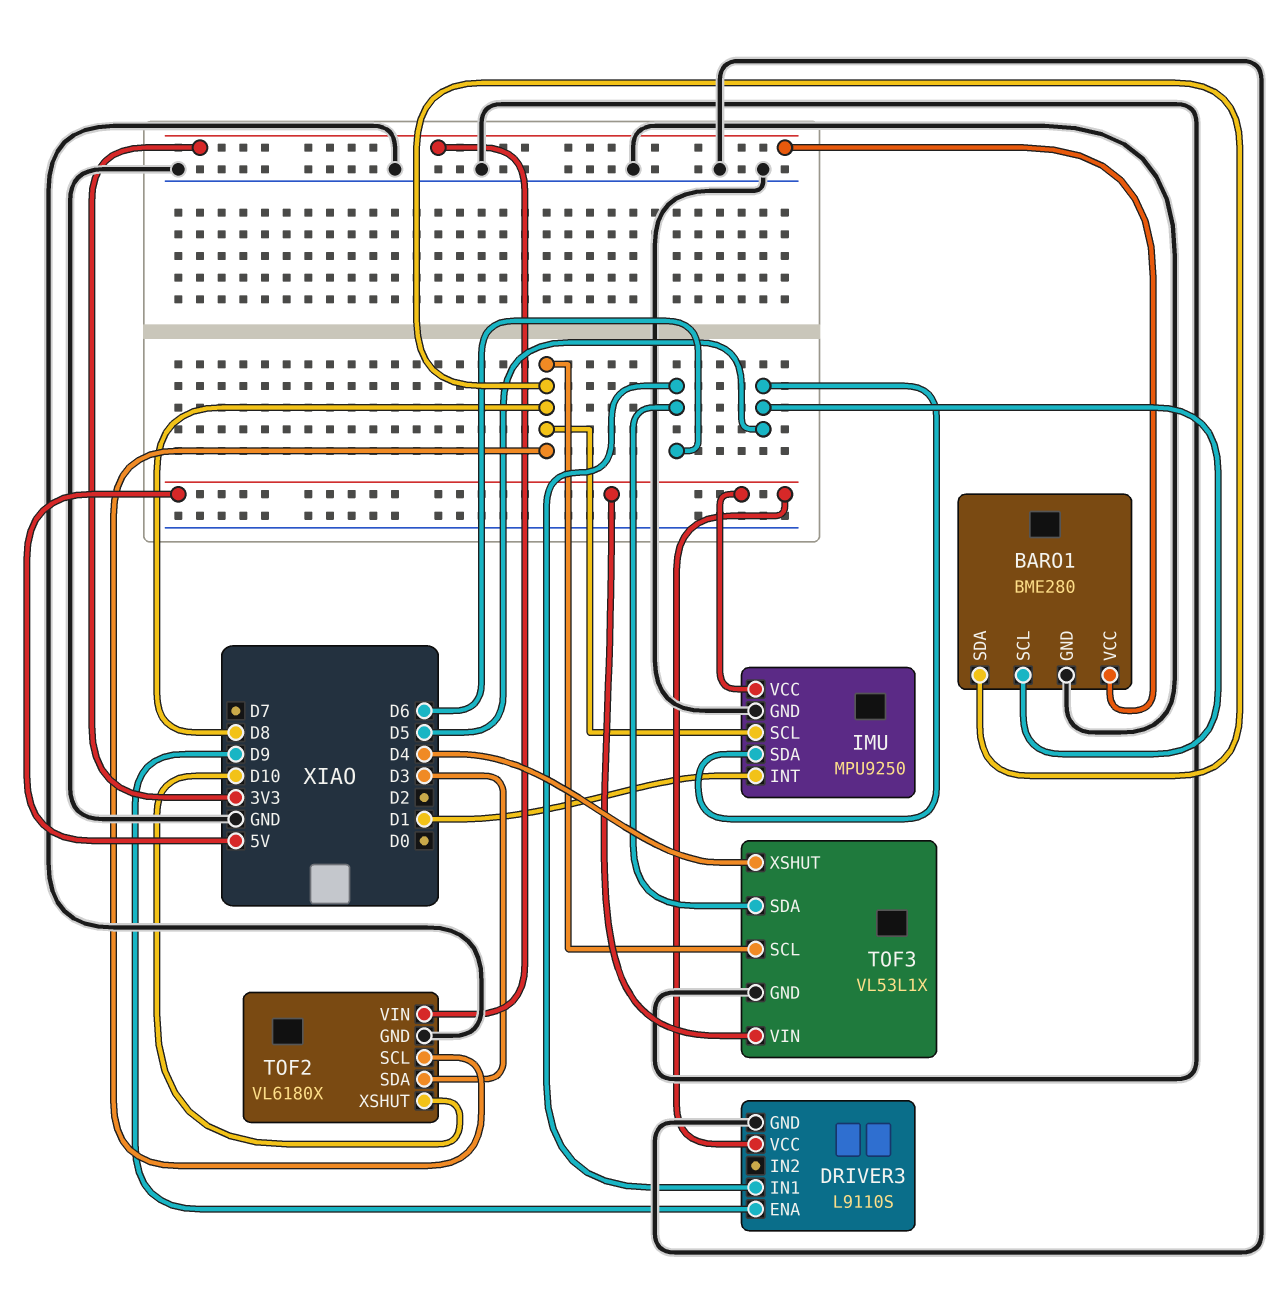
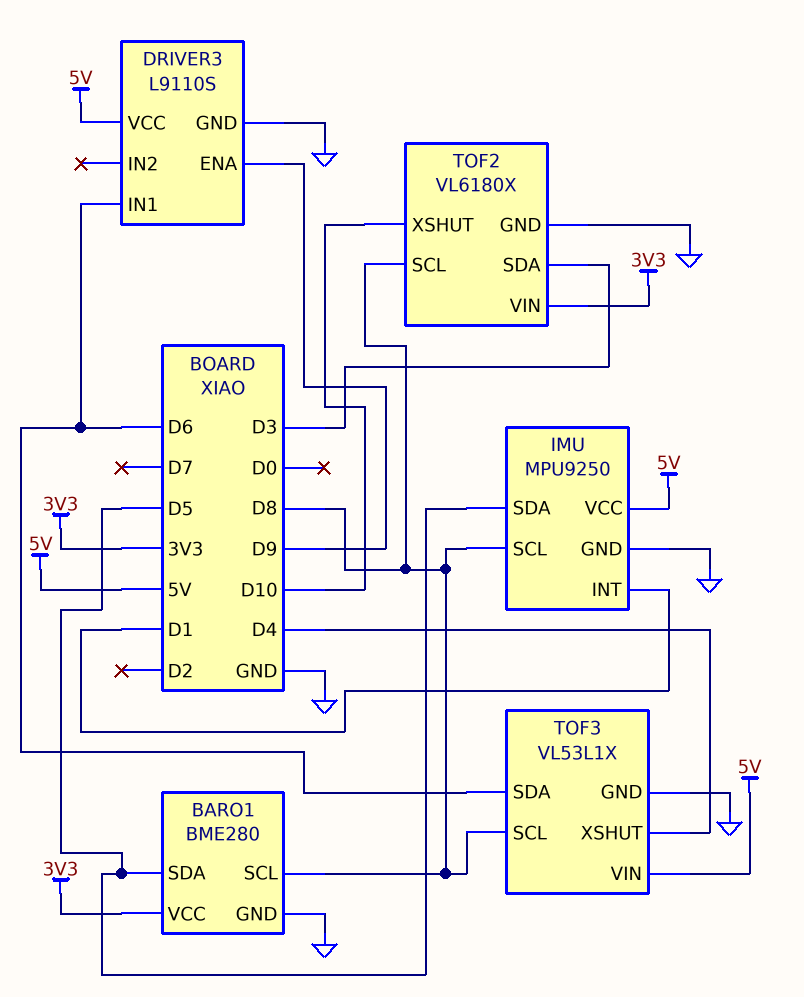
BARO1 pin SCL: D5 -> D8
BARO1 pin SDA: D8 -> D5

